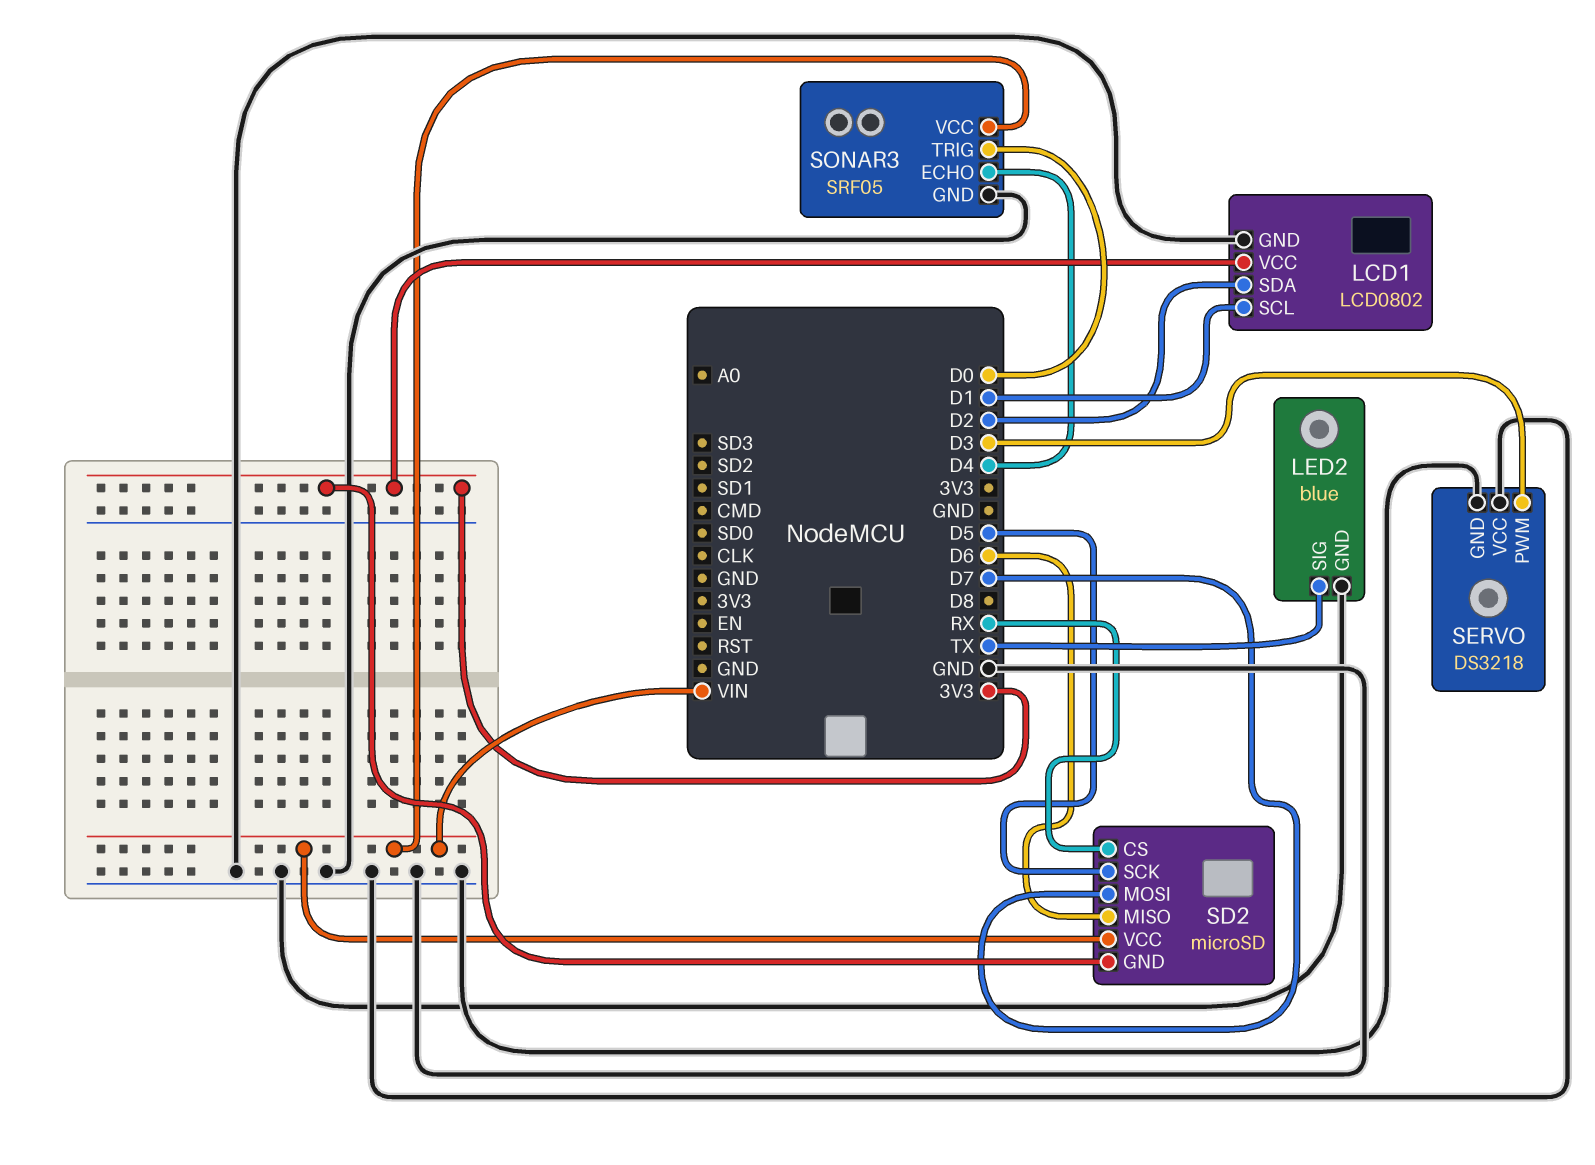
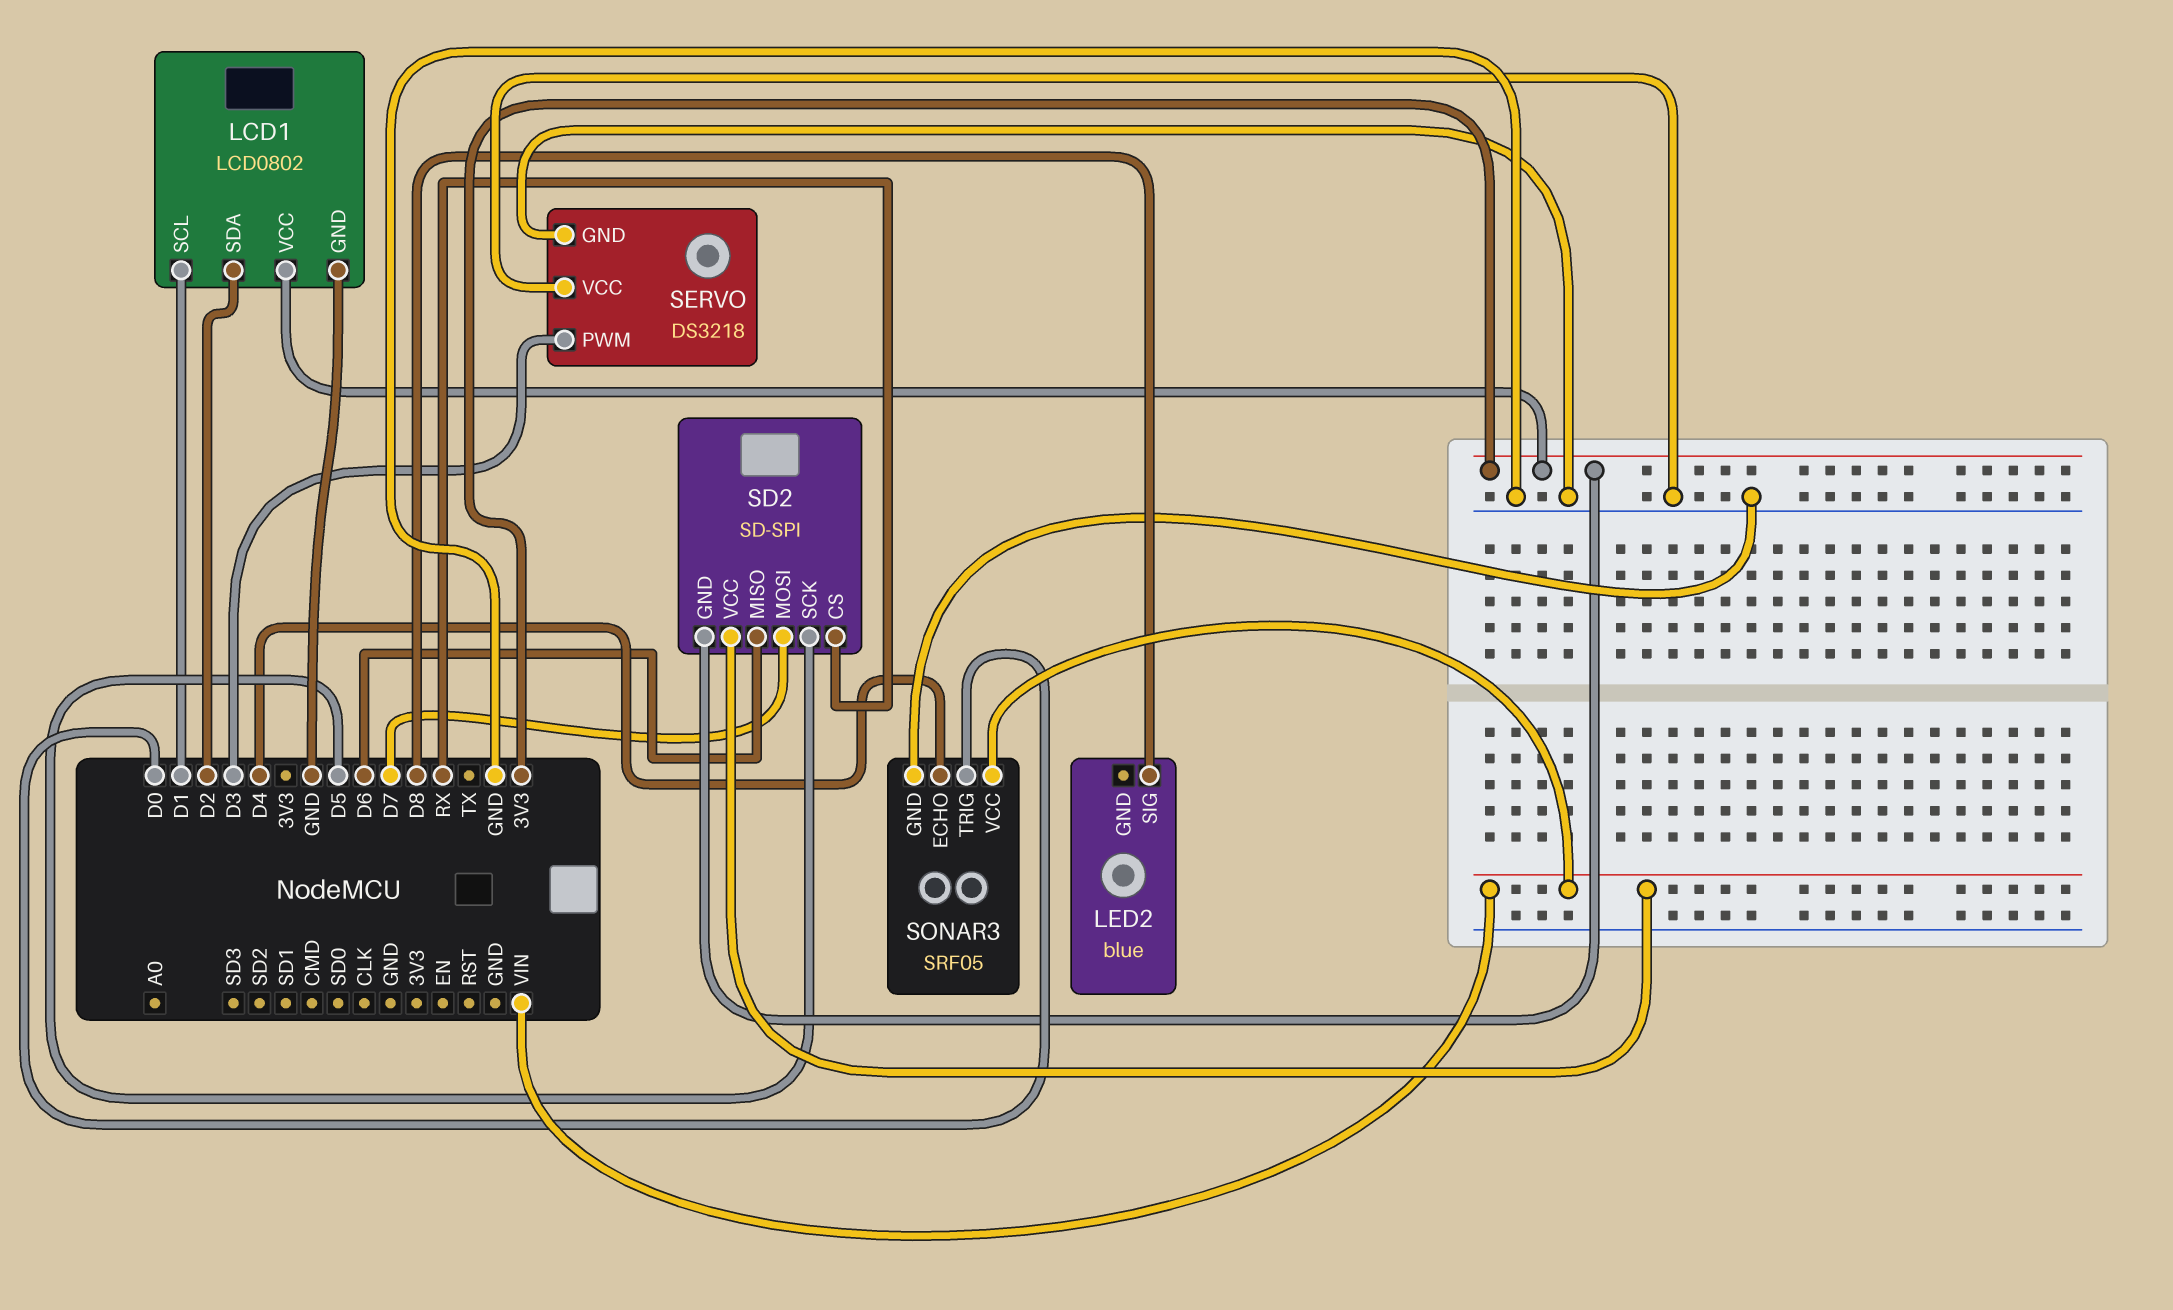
LED2 pin GND: GND -> none
LED2 pin SIG: TX -> D8
SD2: microSD -> SD-SPI

